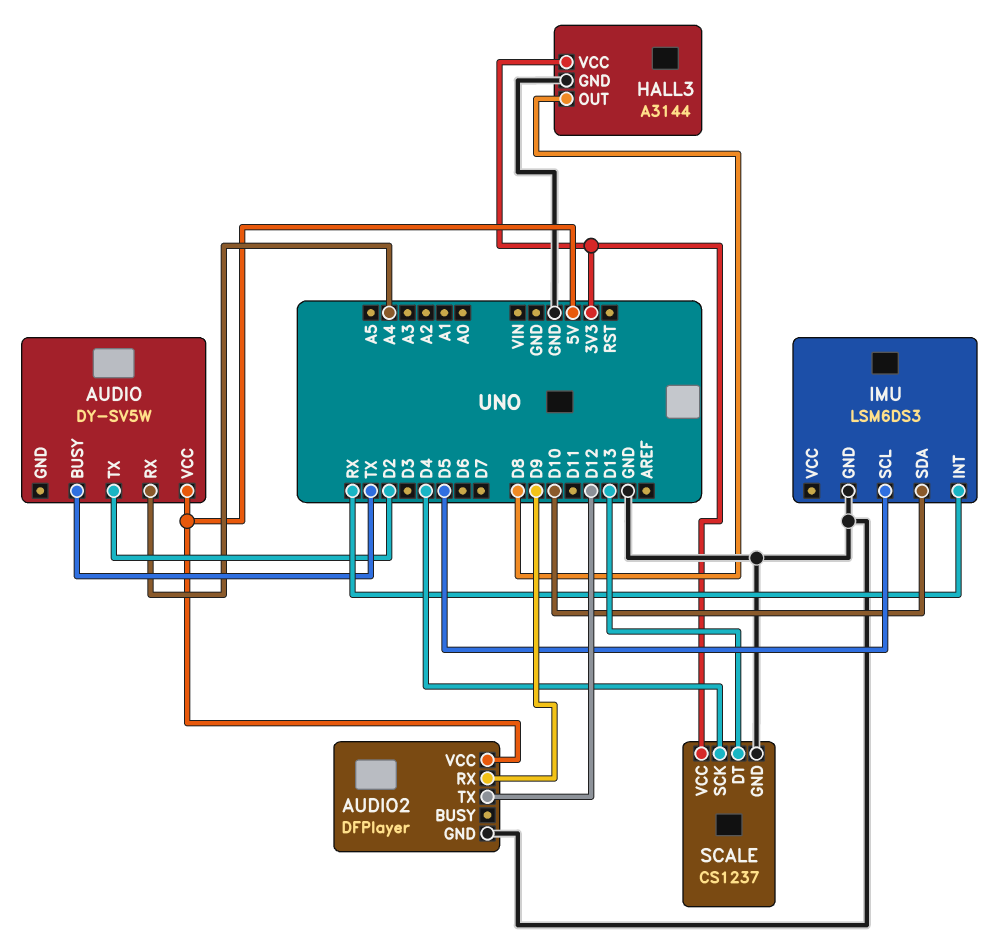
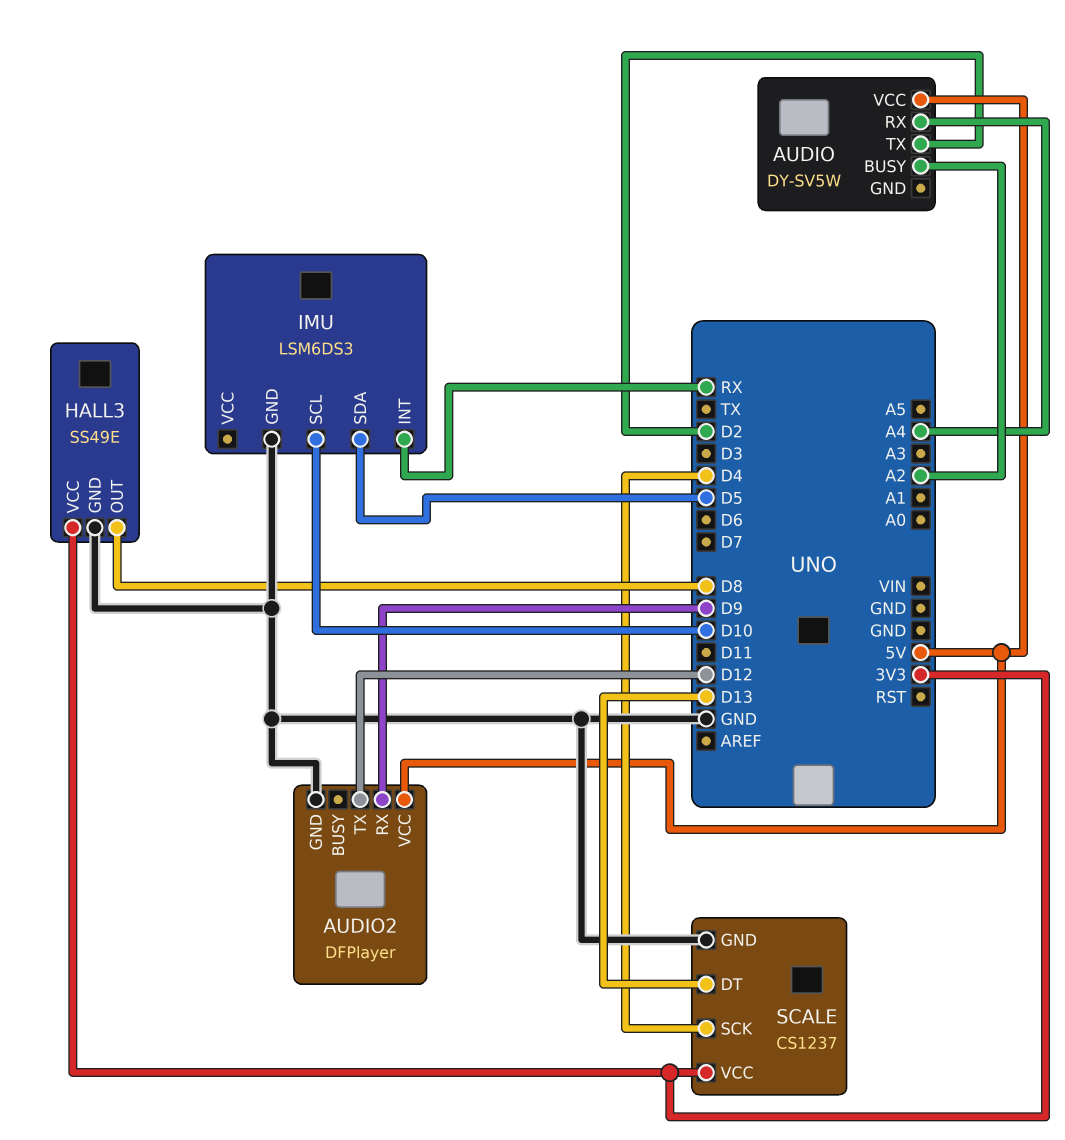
AUDIO pin BUSY: TX -> A2
HALL3: A3144 -> SS49E
IMU pin SCL: D5 -> D10
IMU pin SDA: D10 -> D5

